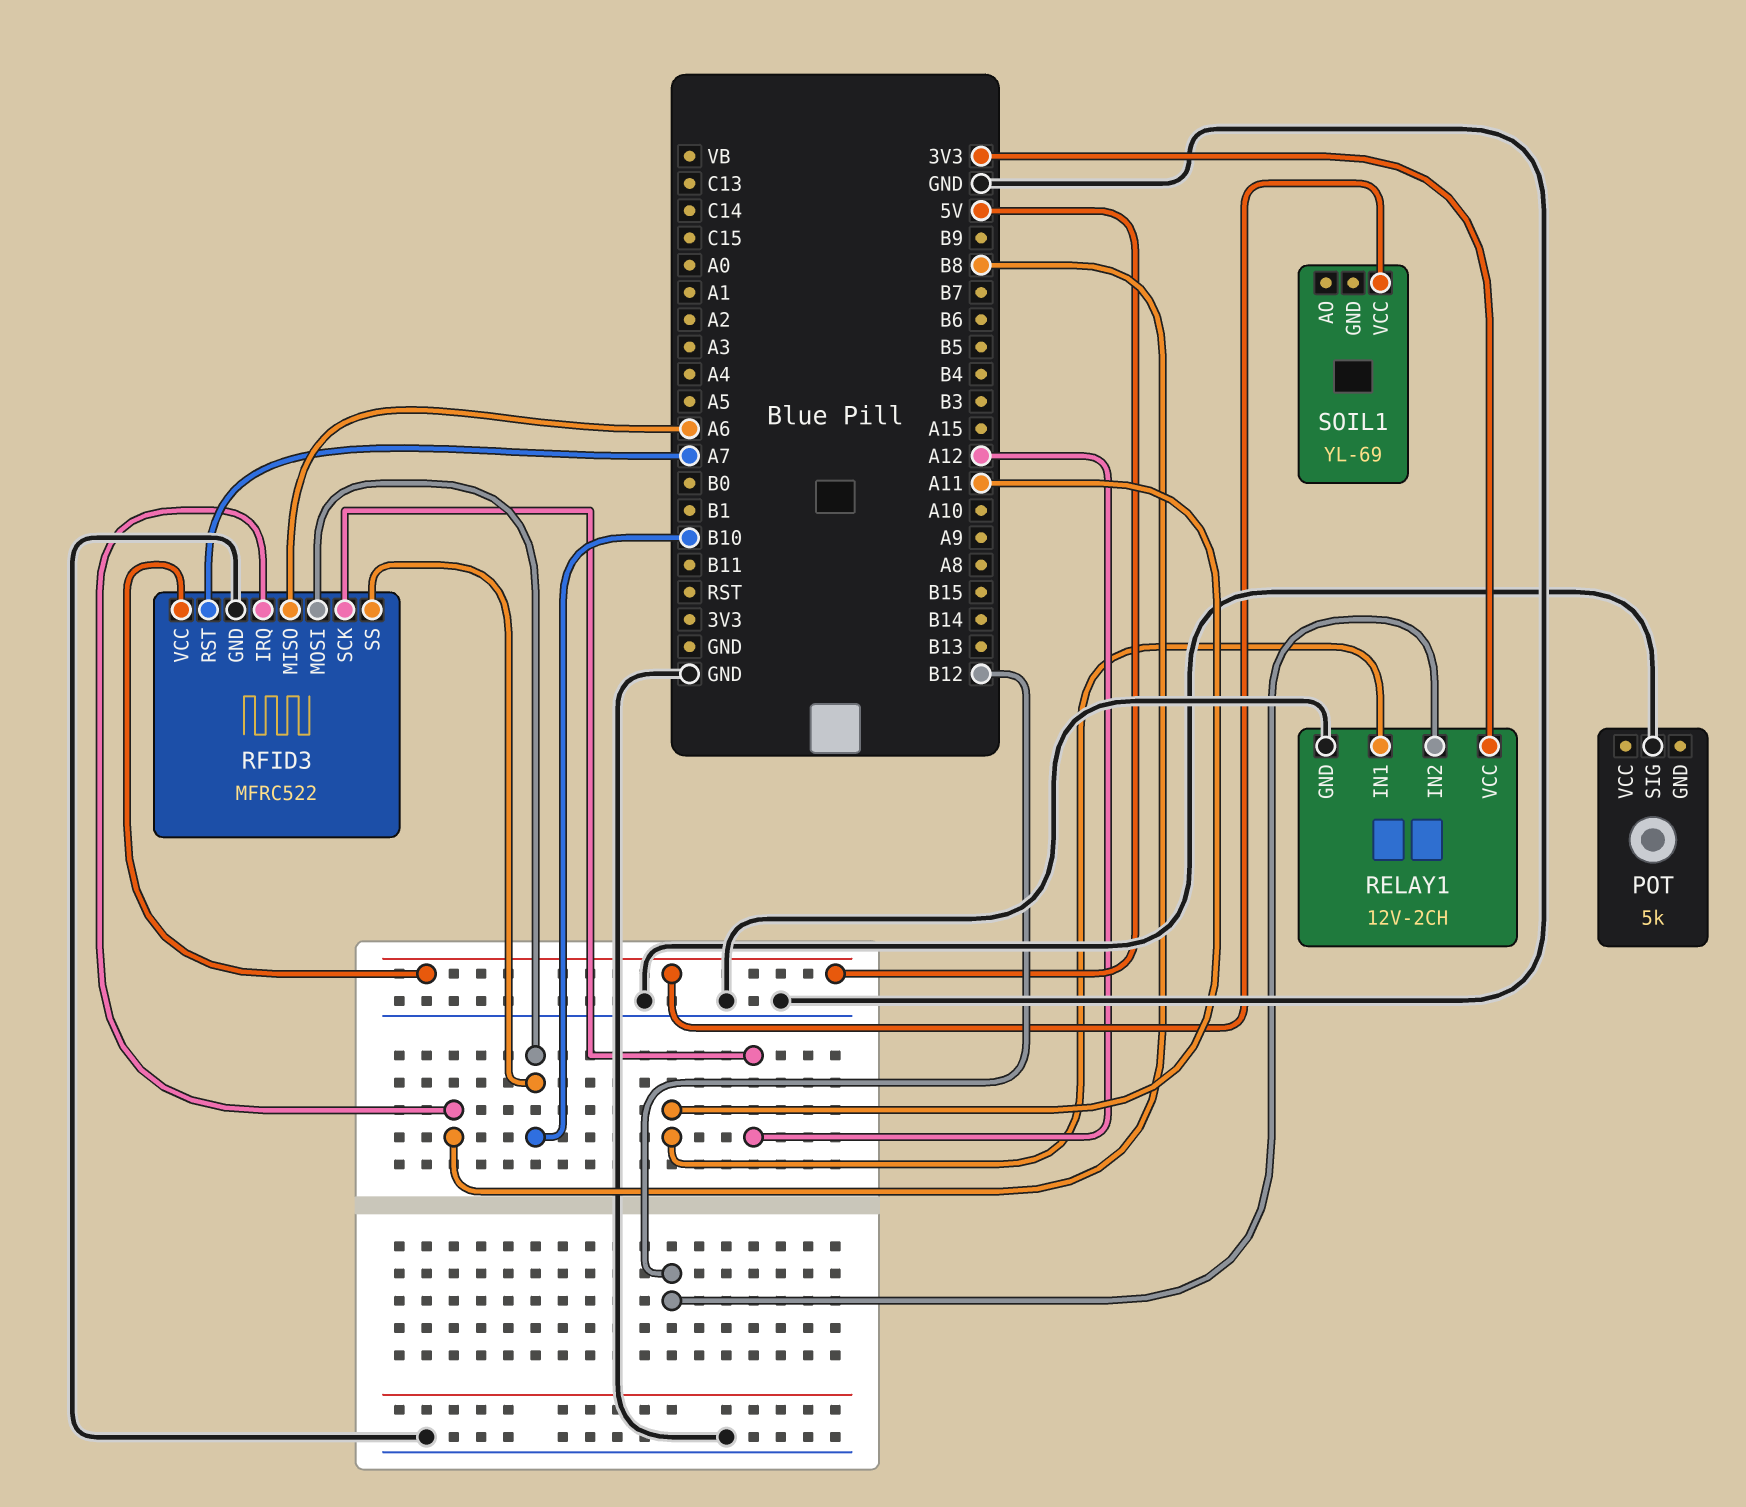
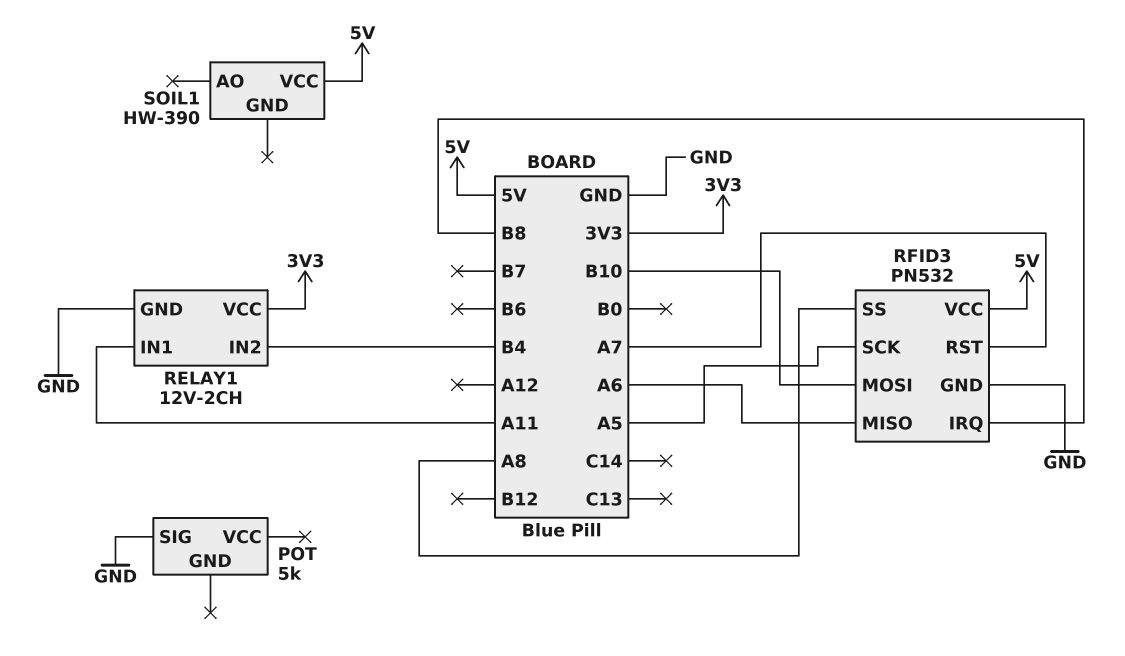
RELAY1 pin IN2: B12 -> B4
RFID3: MFRC522 -> PN532
RFID3 pin SCK: A12 -> A5
RFID3 pin SS: B10 -> A8
SOIL1: YL-69 -> HW-390

